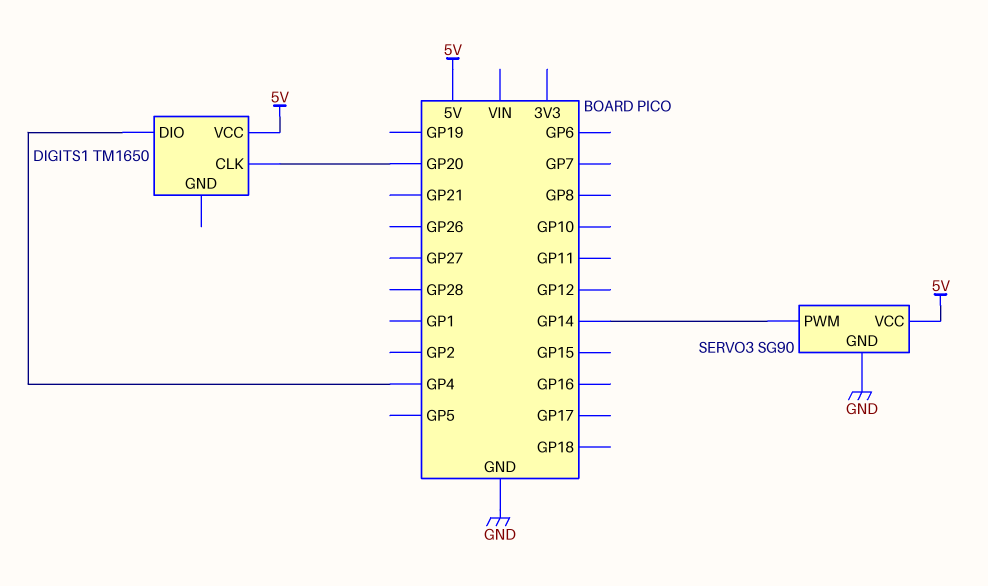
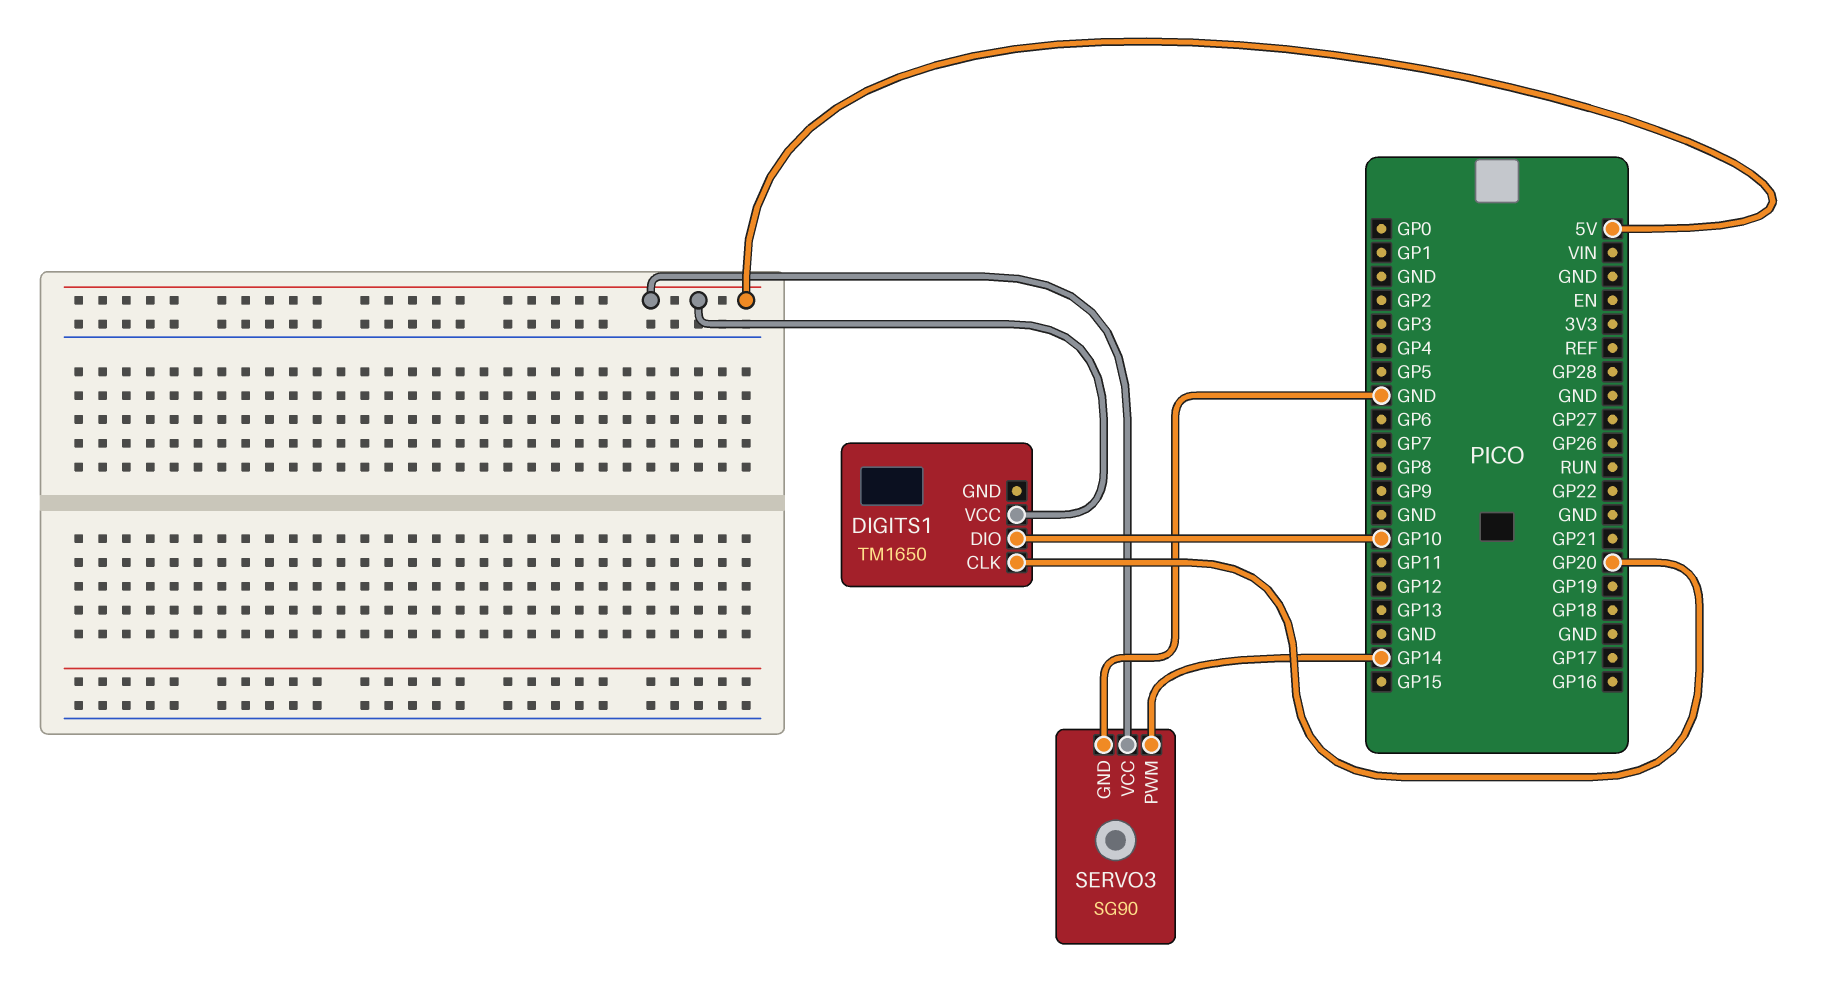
DIGITS1 pin DIO: GP4 -> GP10

